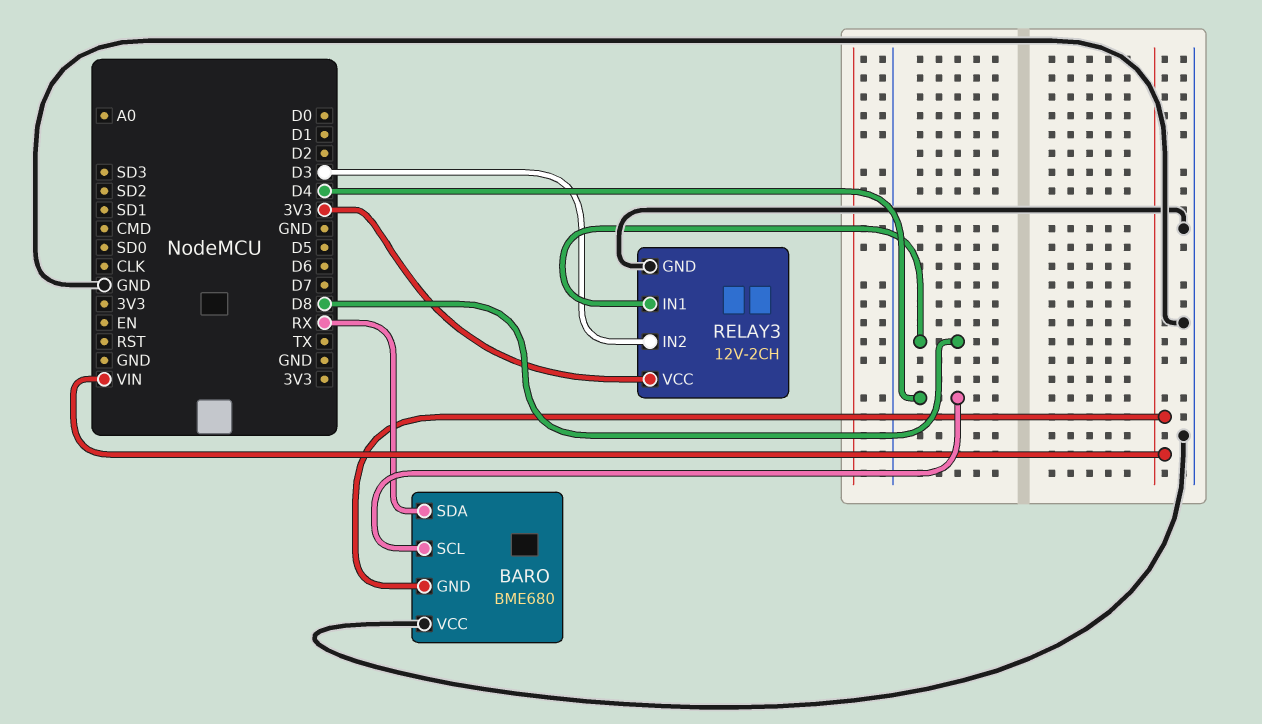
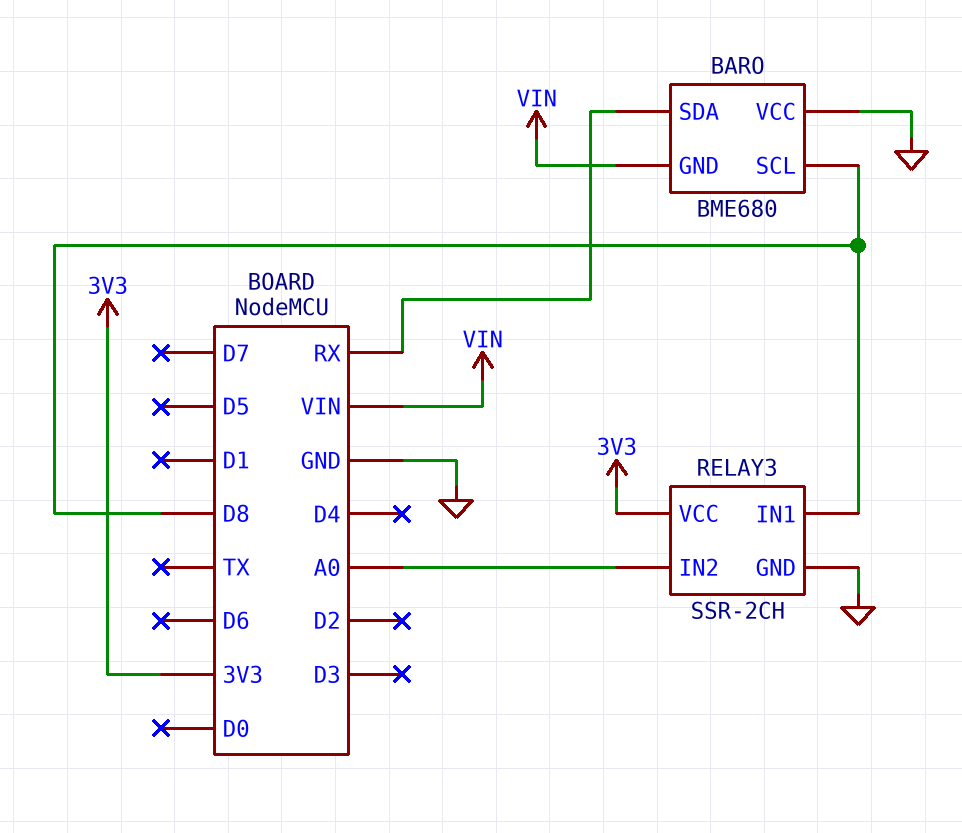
BARO pin SCL: D4 -> D8
RELAY3: 12V-2CH -> SSR-2CH
RELAY3 pin IN2: D3 -> A0

